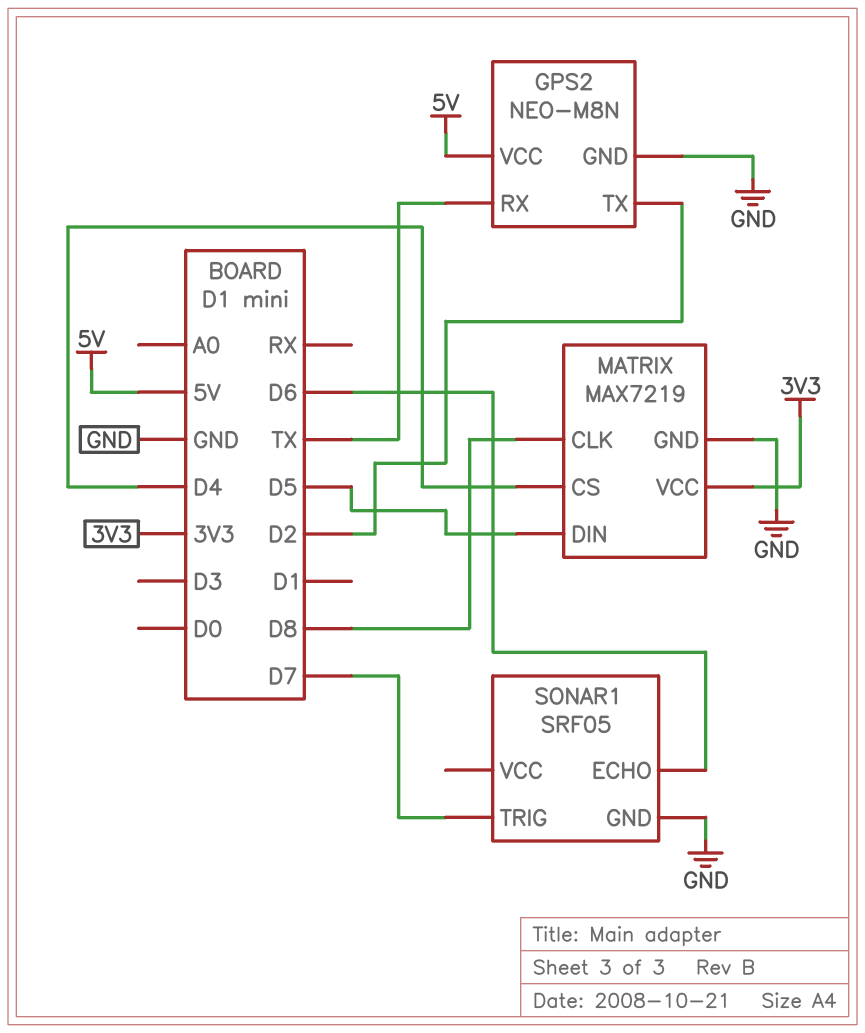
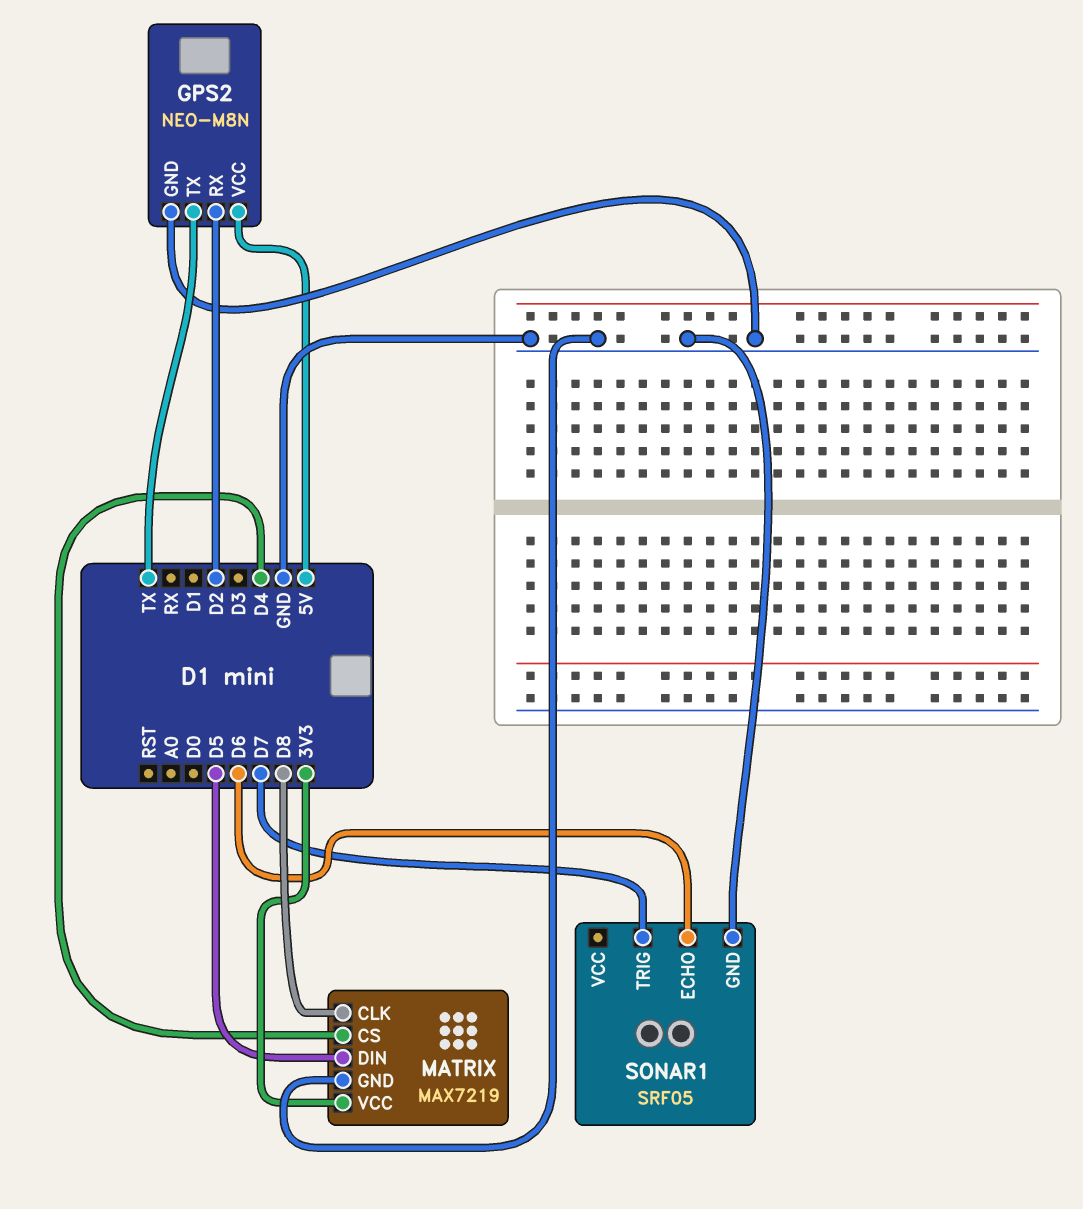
GPS2 pin RX: TX -> D2
GPS2 pin TX: D2 -> TX

